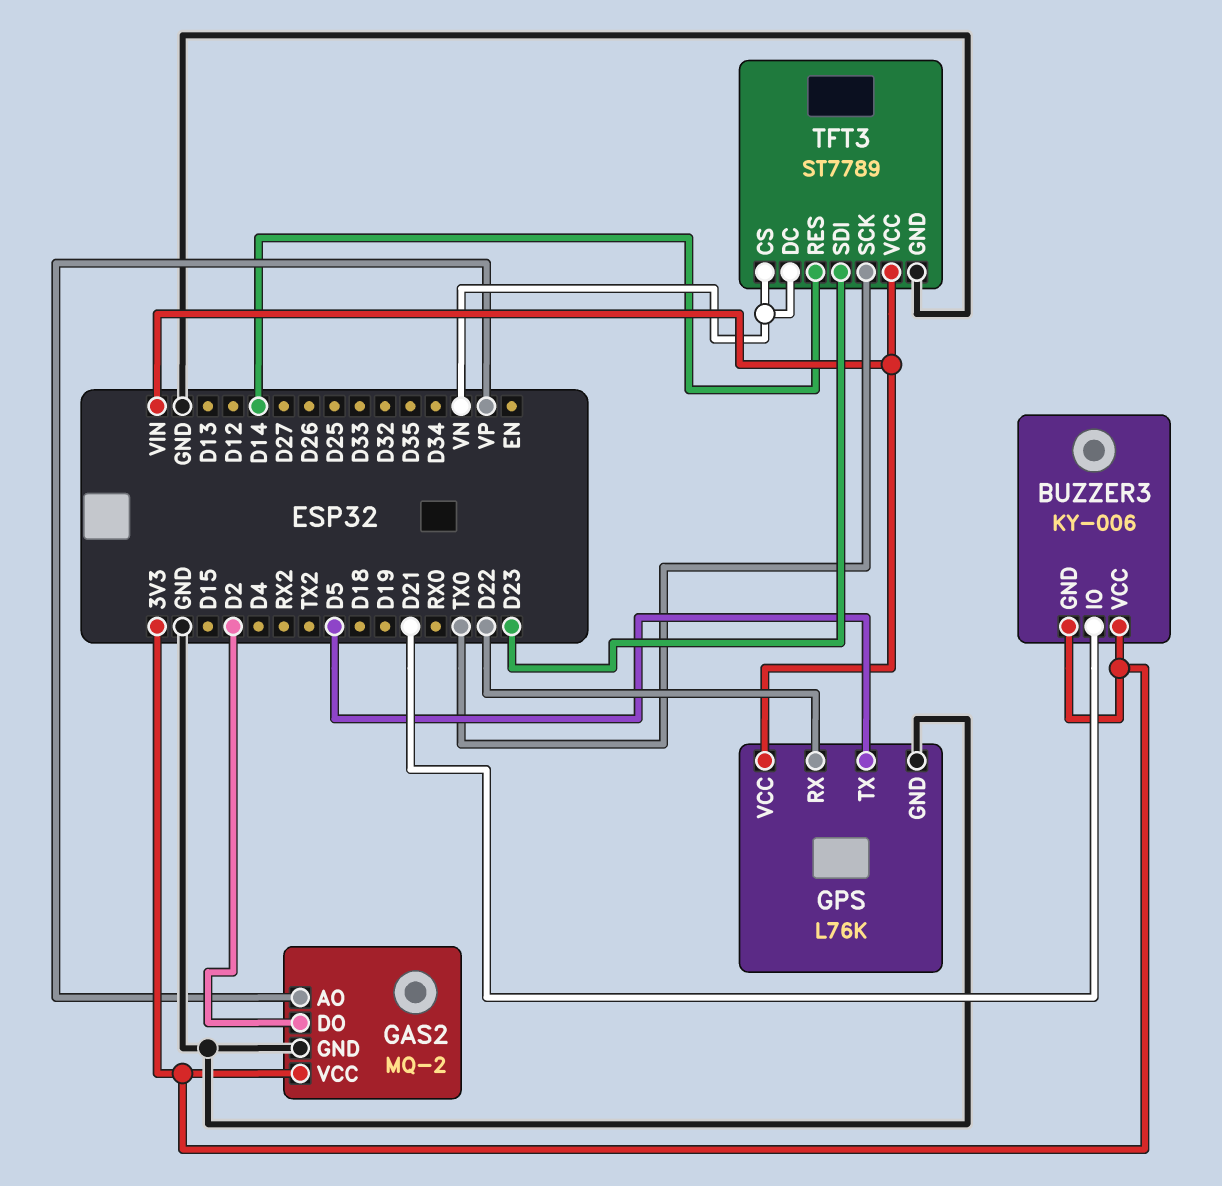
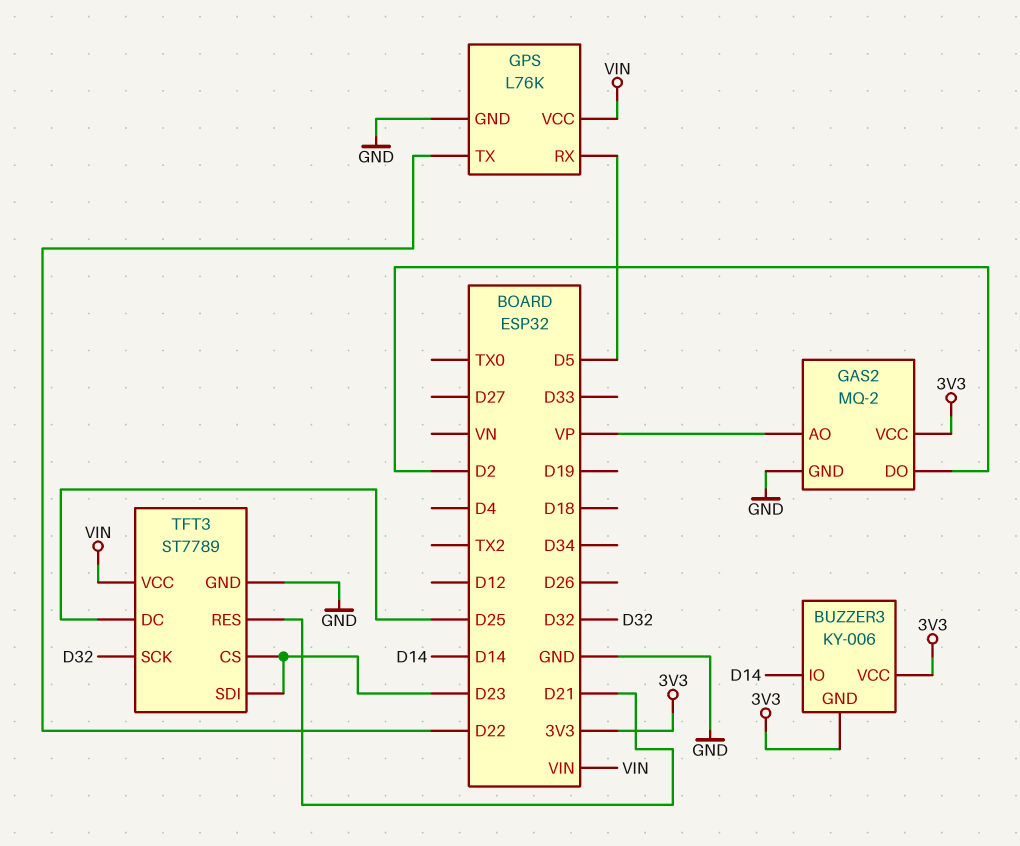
BUZZER3 pin IO: D21 -> D14
GPS pin RX: D22 -> D5
GPS pin TX: D5 -> D22
TFT3 pin CS: VN -> D23
TFT3 pin DC: VN -> D25
TFT3 pin RES: D14 -> D21
TFT3 pin SCK: TX0 -> D32

